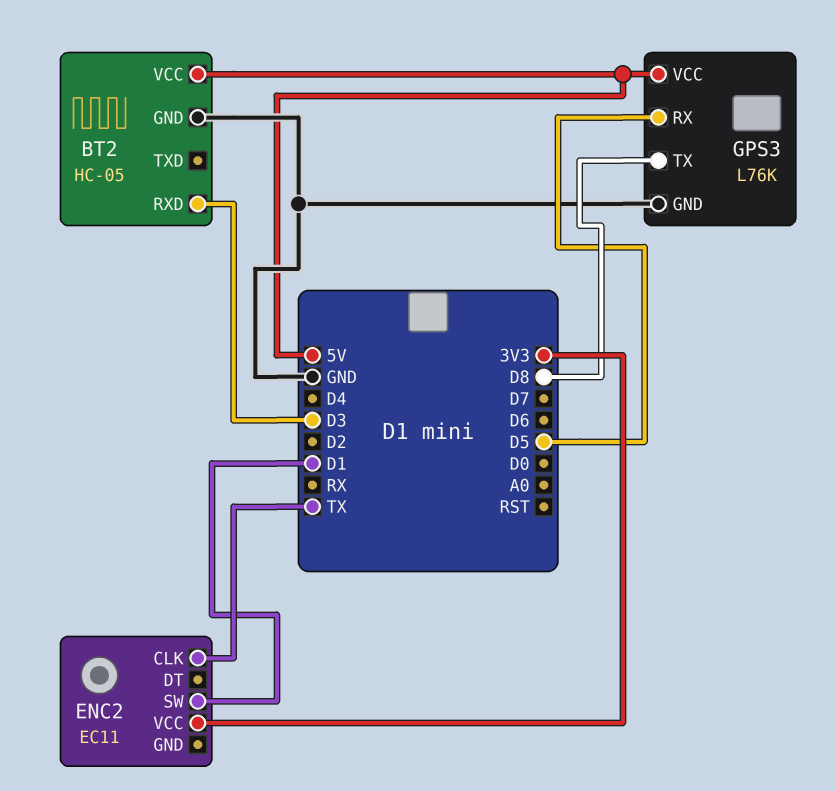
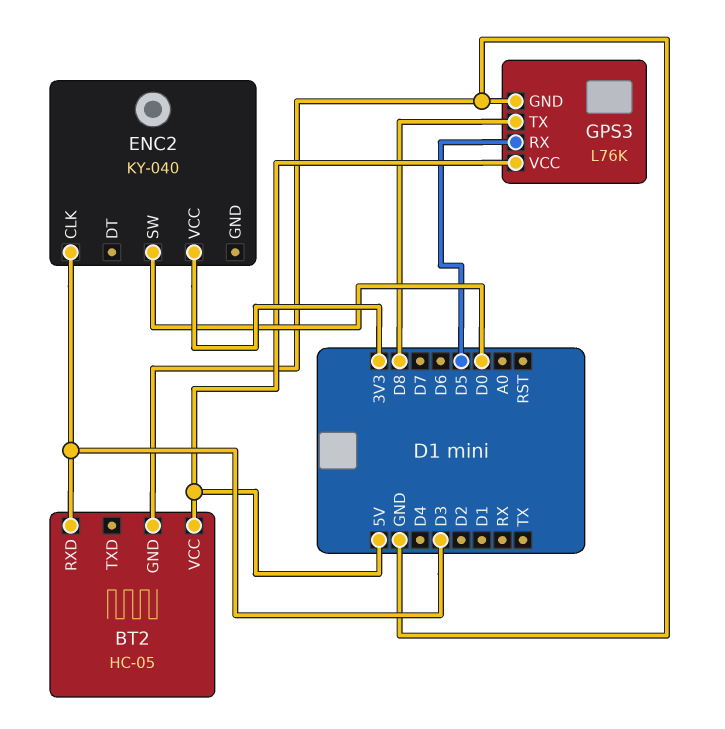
ENC2: EC11 -> KY-040
ENC2 pin CLK: TX -> D3
ENC2 pin SW: D1 -> D0

